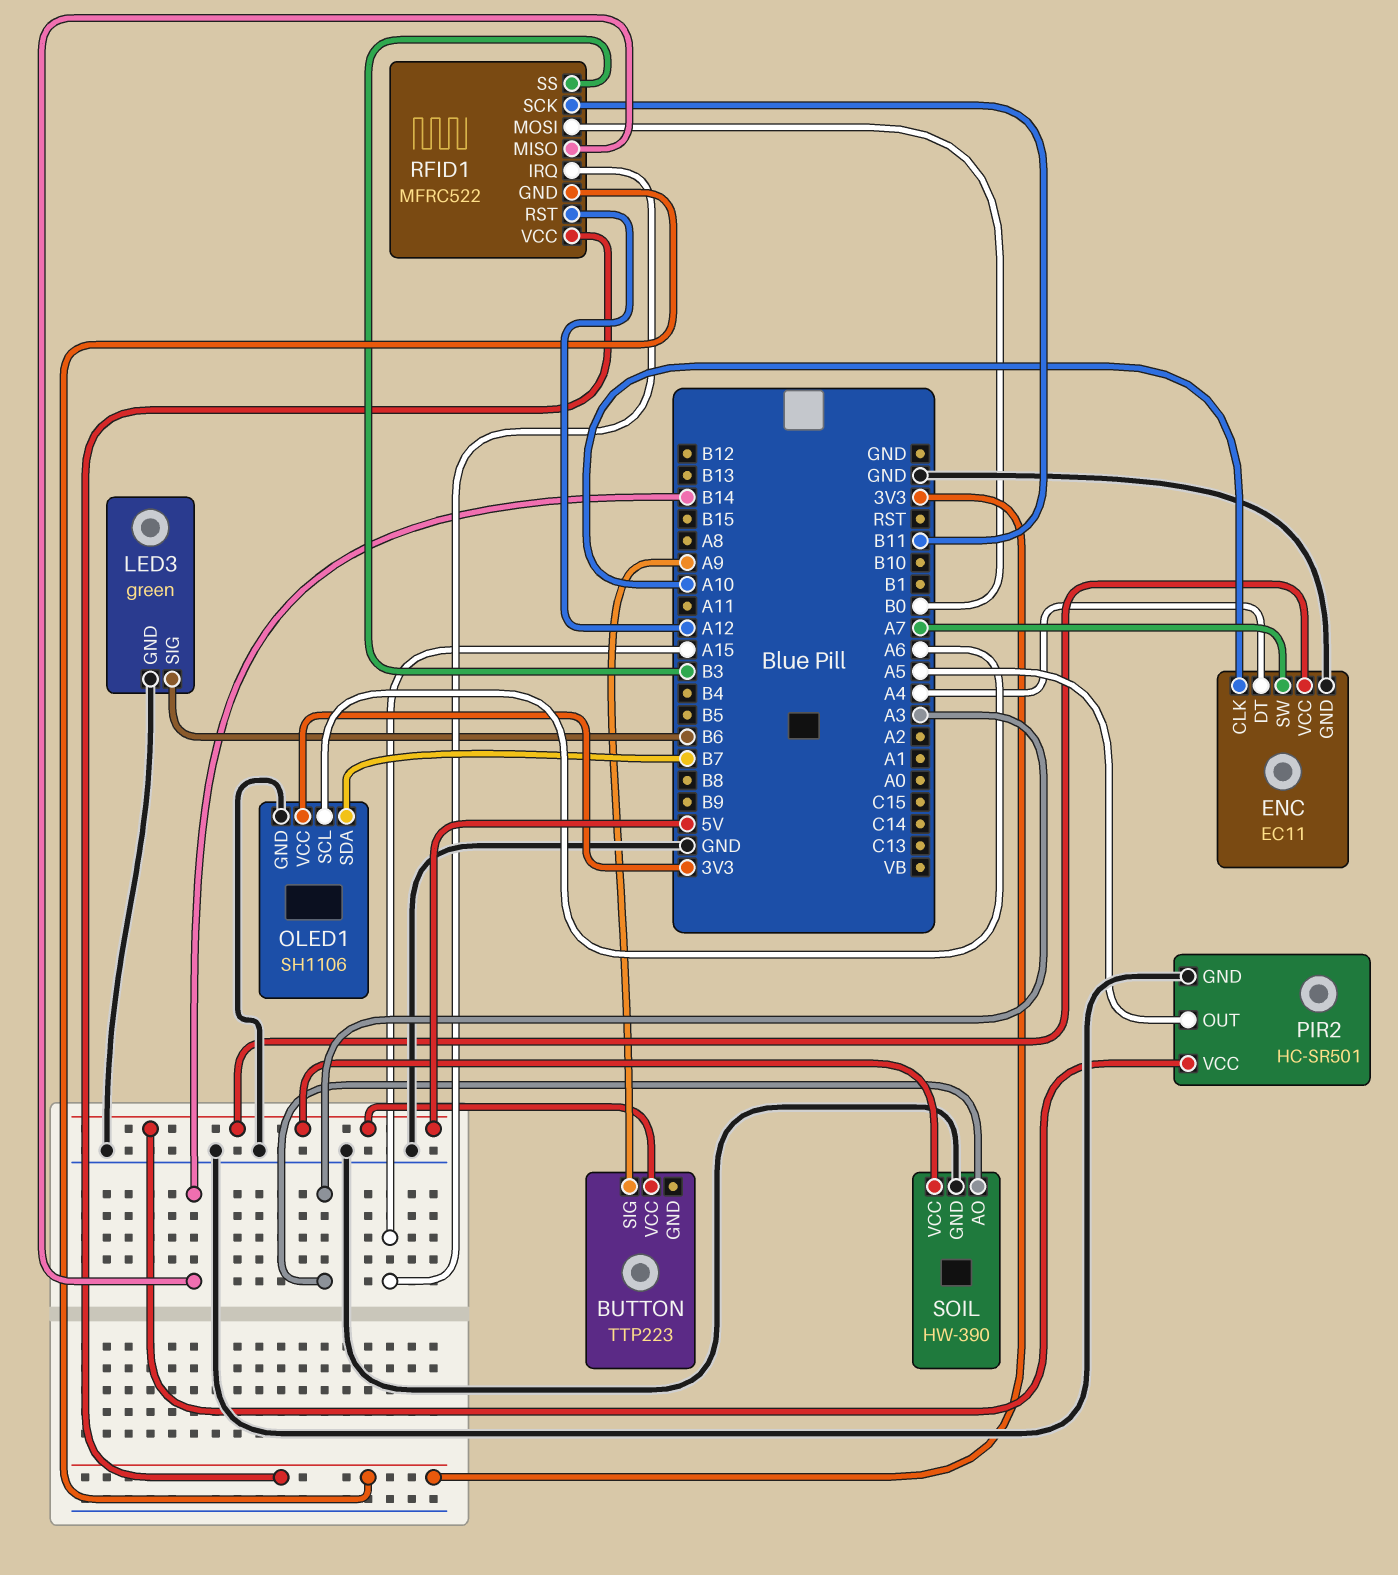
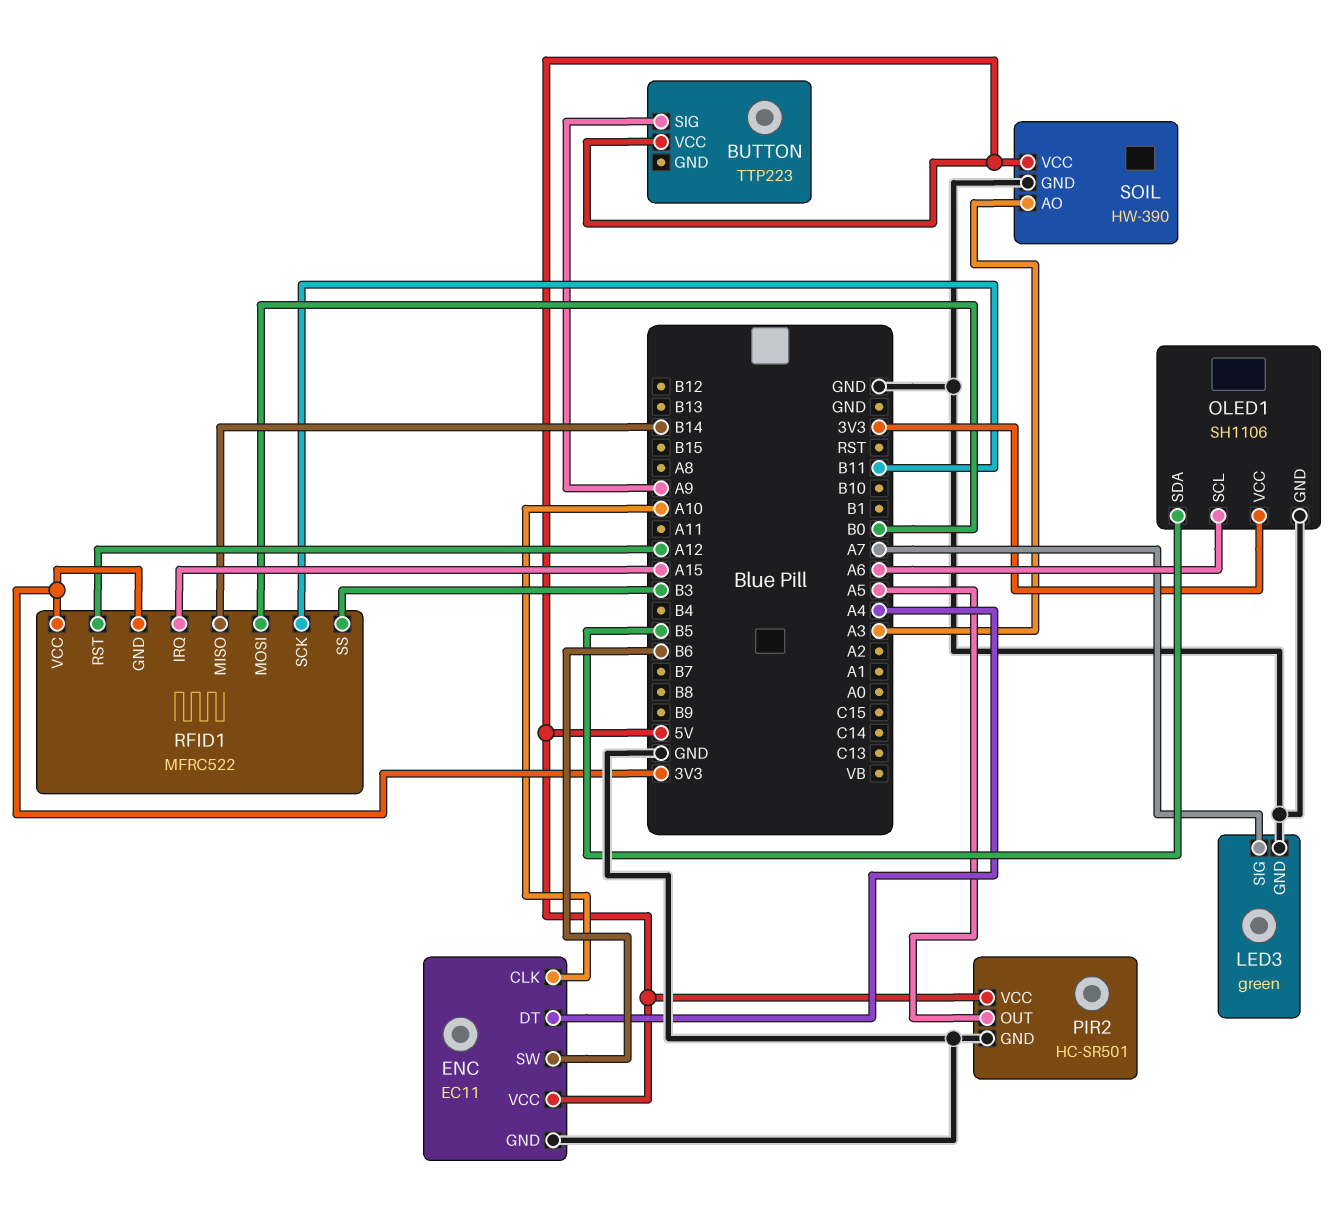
ENC pin SW: A7 -> B6
LED3 pin SIG: B6 -> A7
OLED1 pin SDA: B7 -> B5

